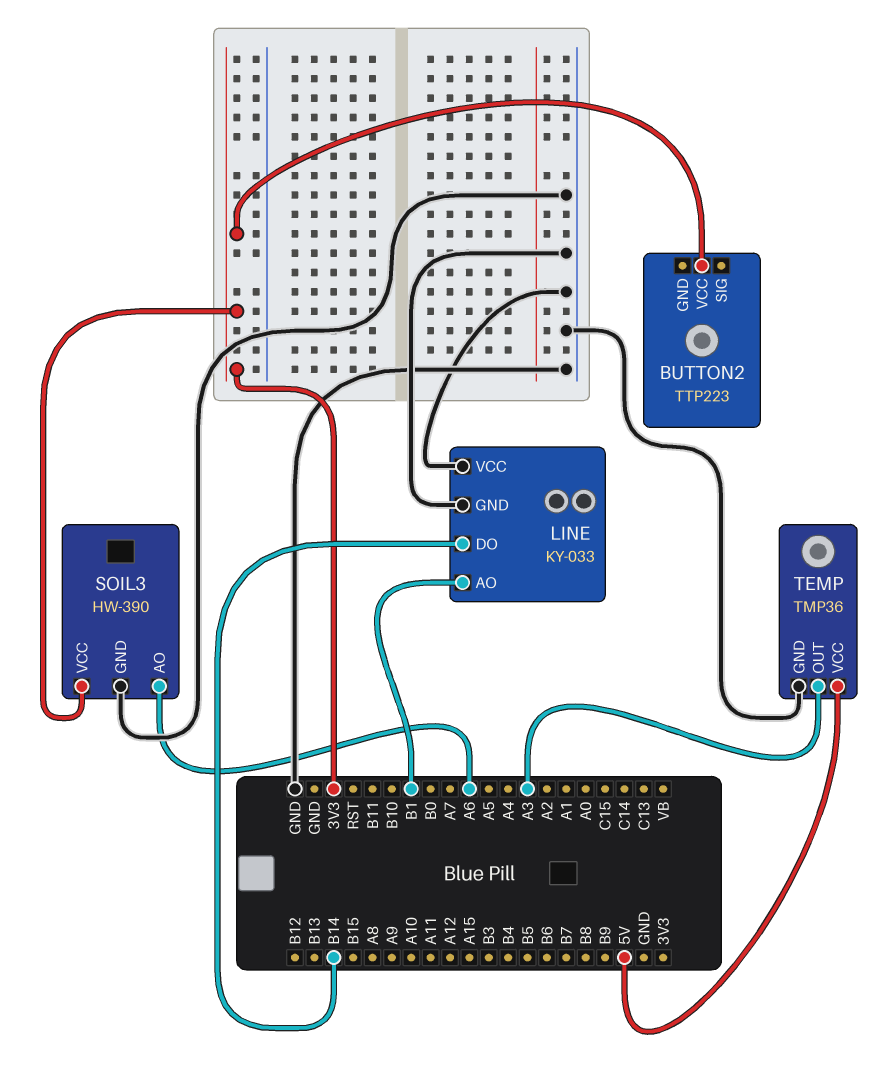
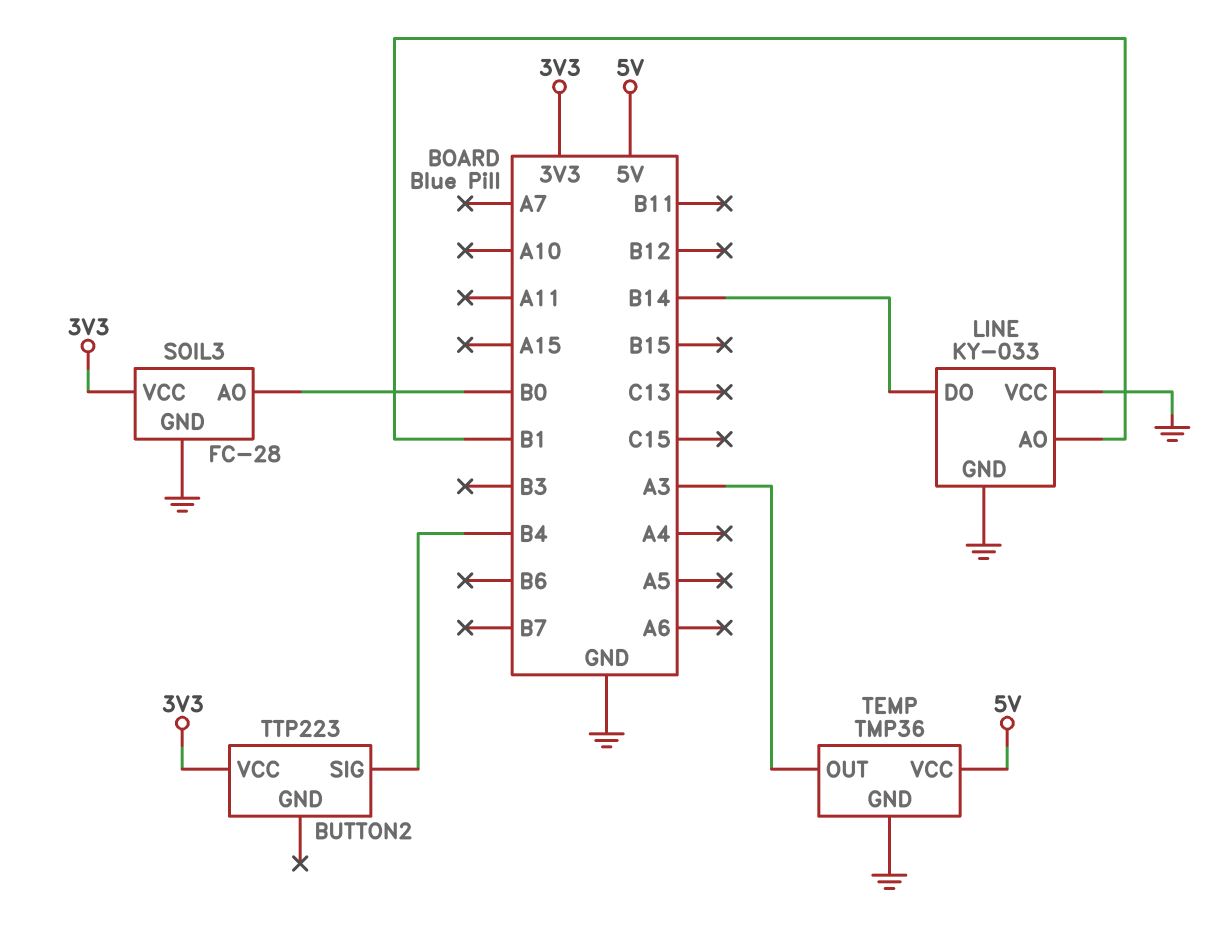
BUTTON2 pin SIG: none -> B4
SOIL3: HW-390 -> FC-28
SOIL3 pin AO: A6 -> B0

